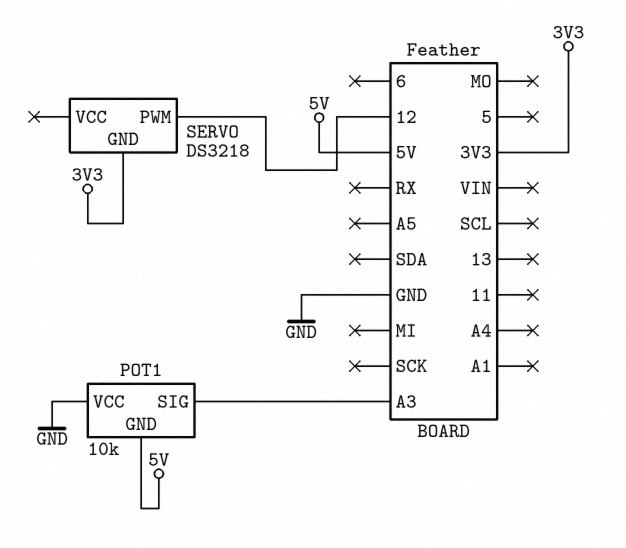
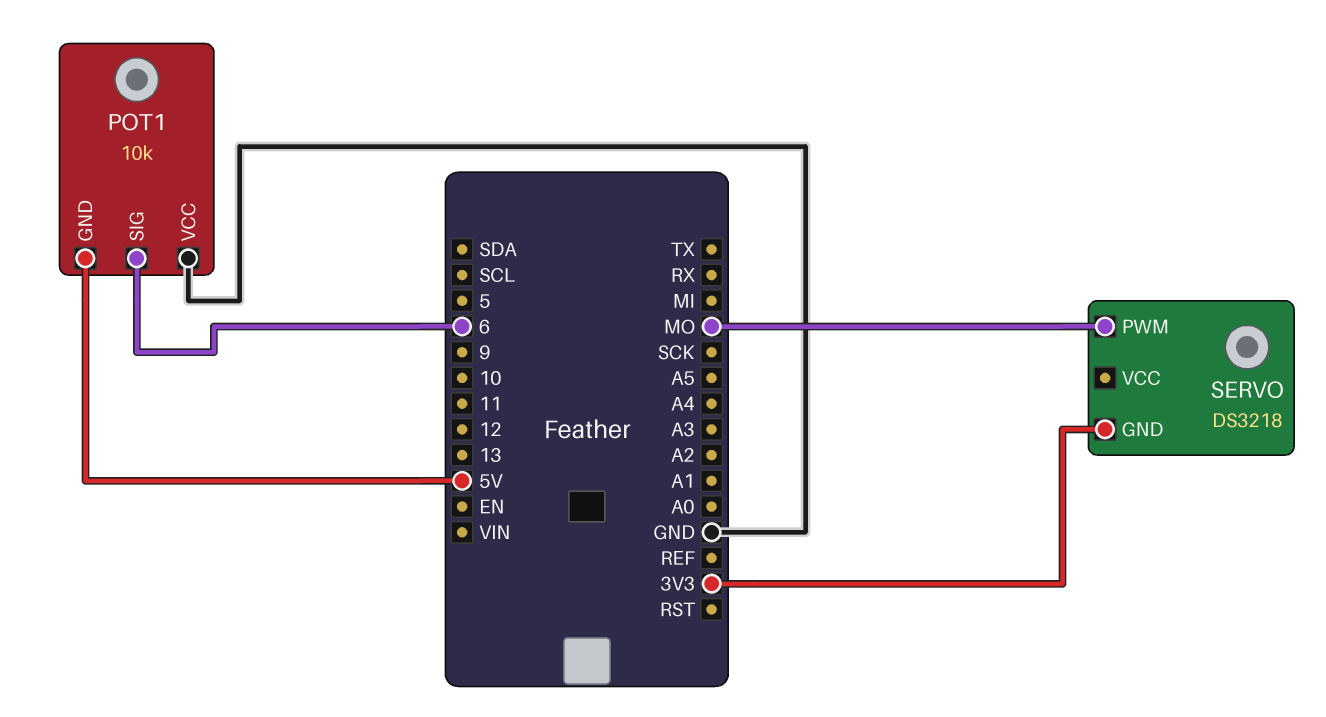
POT1 pin SIG: A3 -> 6
SERVO pin PWM: 12 -> MO

